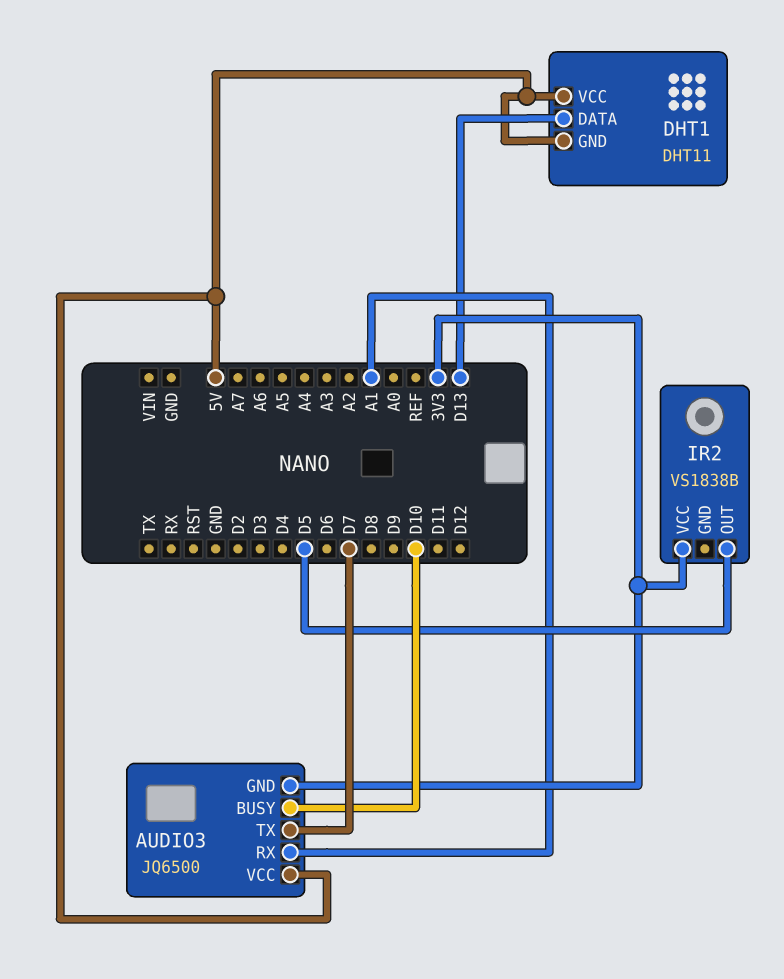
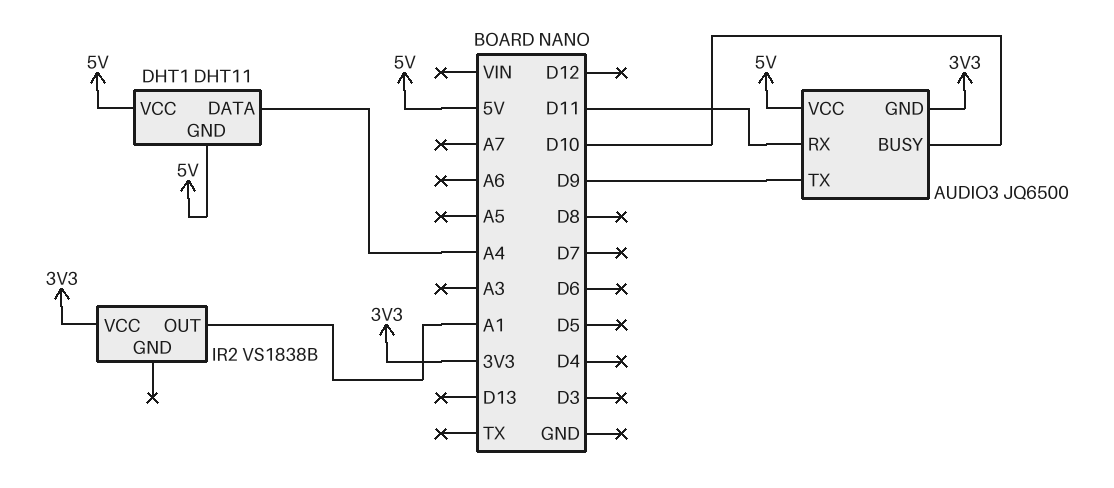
AUDIO3 pin RX: A1 -> D11
AUDIO3 pin TX: D7 -> D9
DHT1 pin DATA: D13 -> A4
IR2 pin OUT: D5 -> A1

